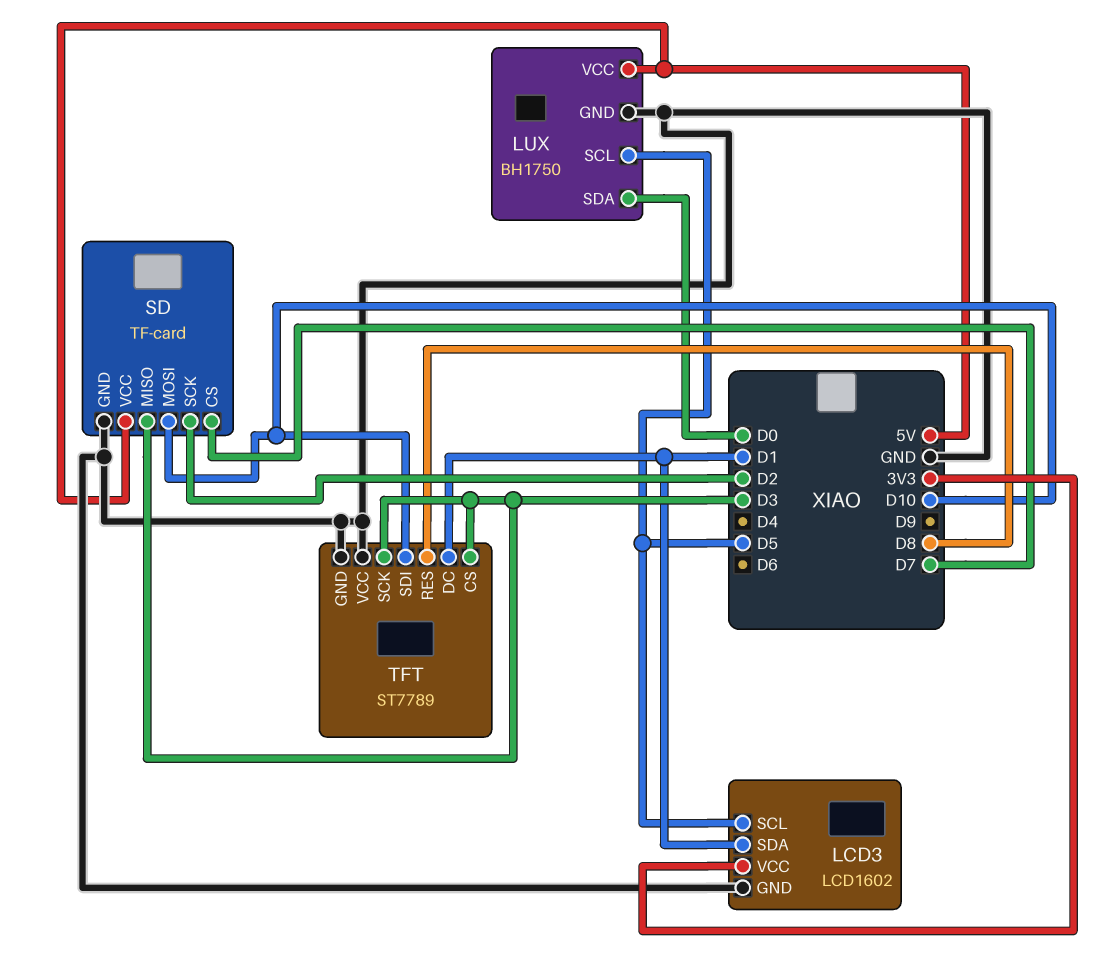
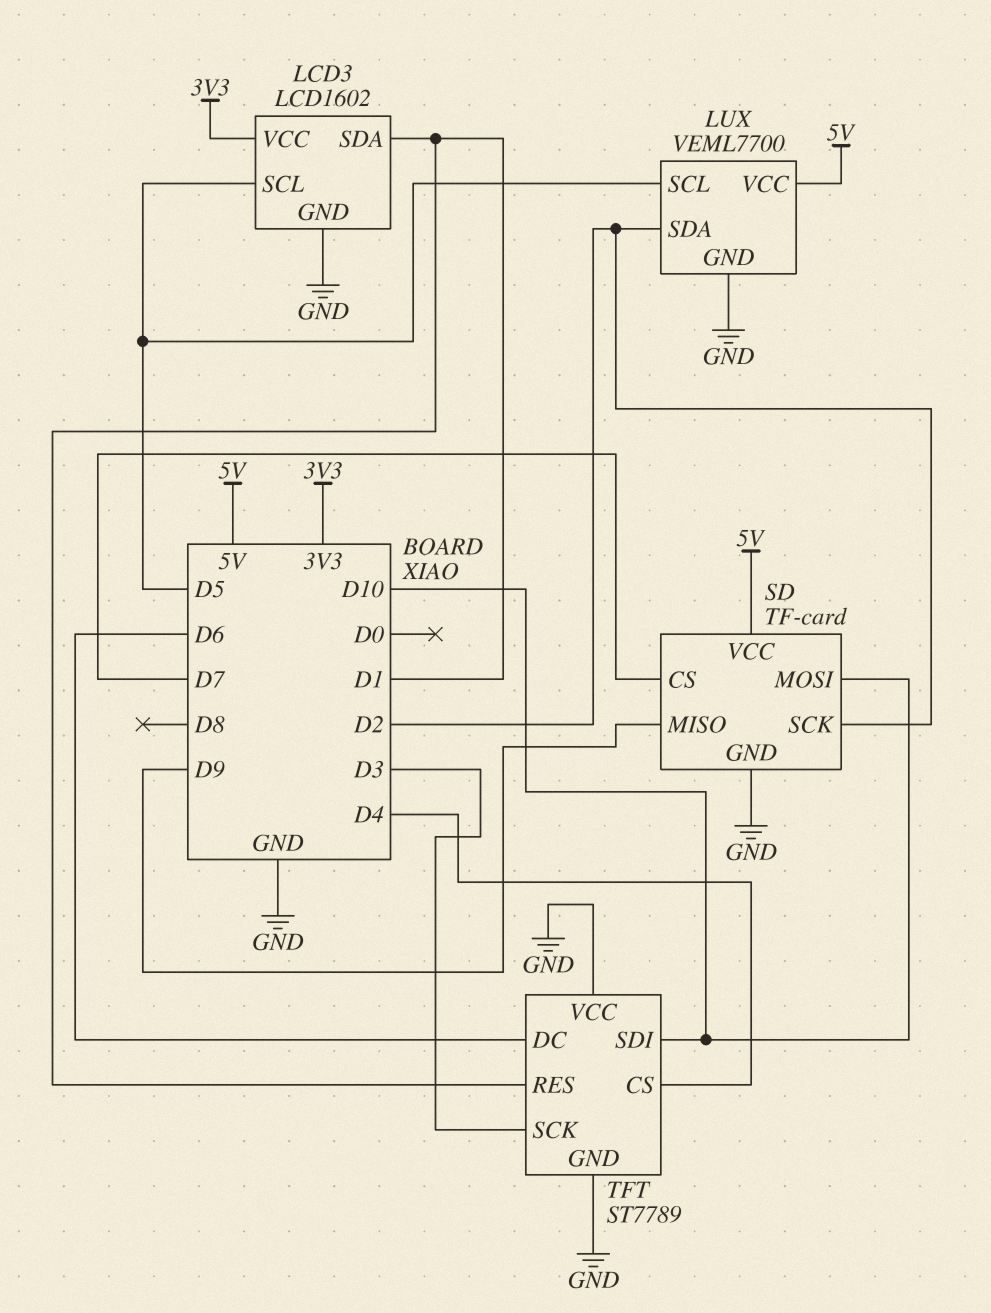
LUX: BH1750 -> VEML7700
LUX pin SDA: D0 -> D2
SD pin MISO: D3 -> D9
TFT pin CS: D3 -> D4
TFT pin DC: D1 -> D6
TFT pin RES: D8 -> D1

